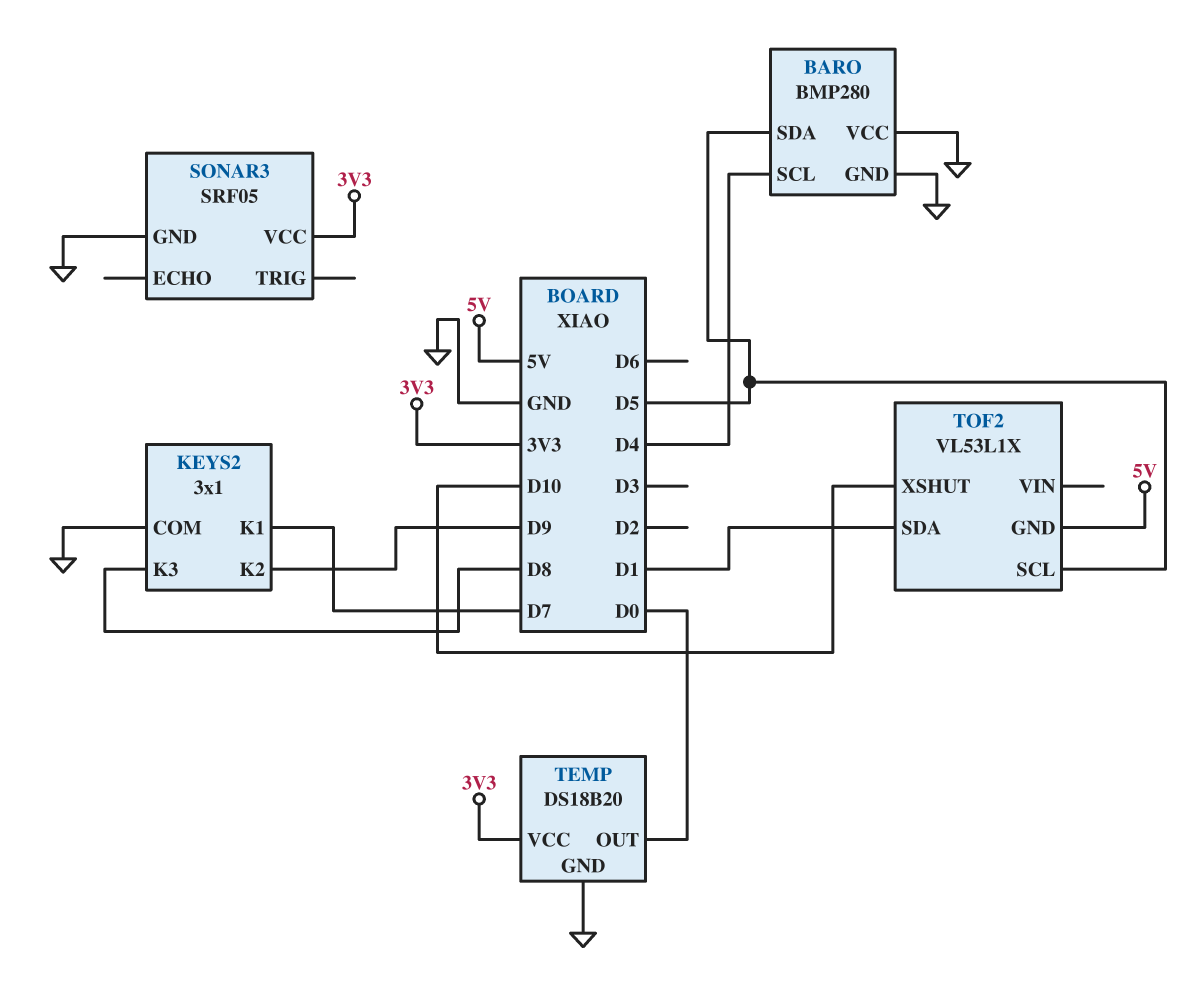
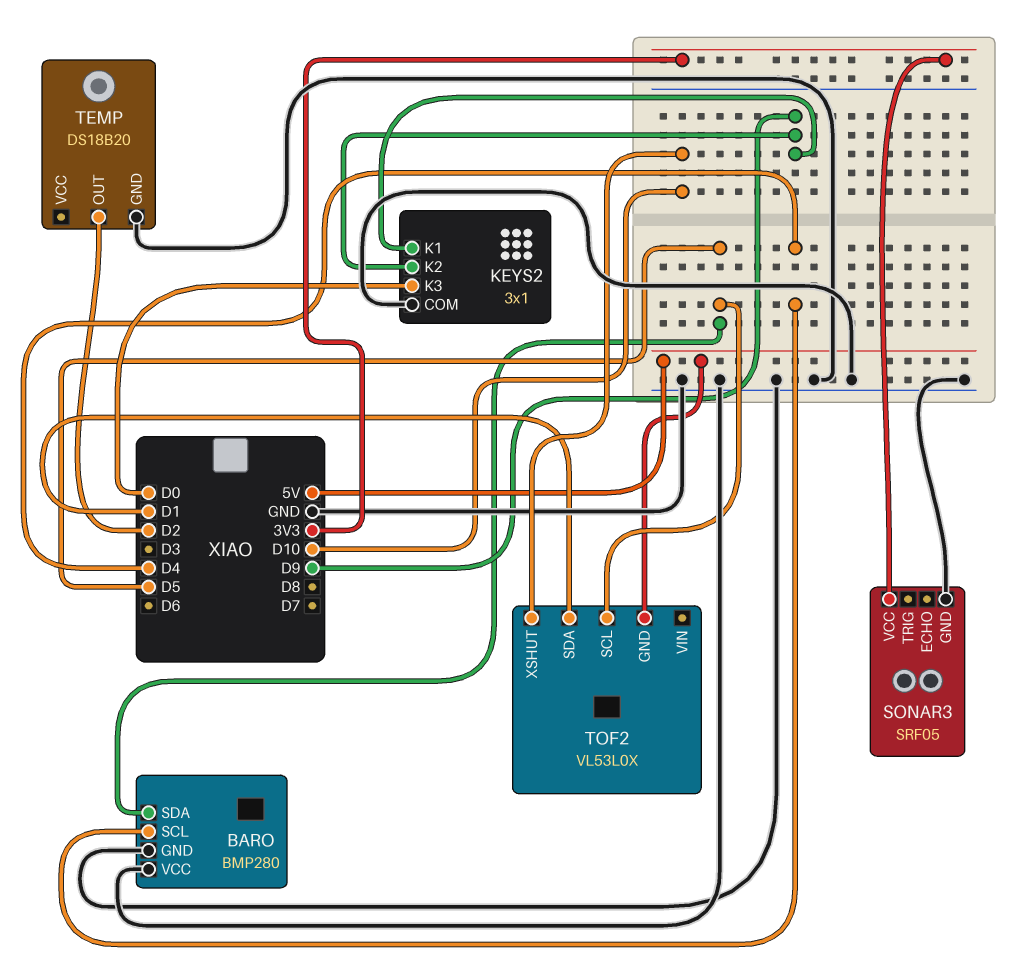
KEYS2 pin K1: D7 -> D9
KEYS2 pin K3: D8 -> D0
TEMP pin OUT: D0 -> D2
TEMP pin VCC: 3V3 -> none
TOF2: VL53L1X -> VL53L0X

